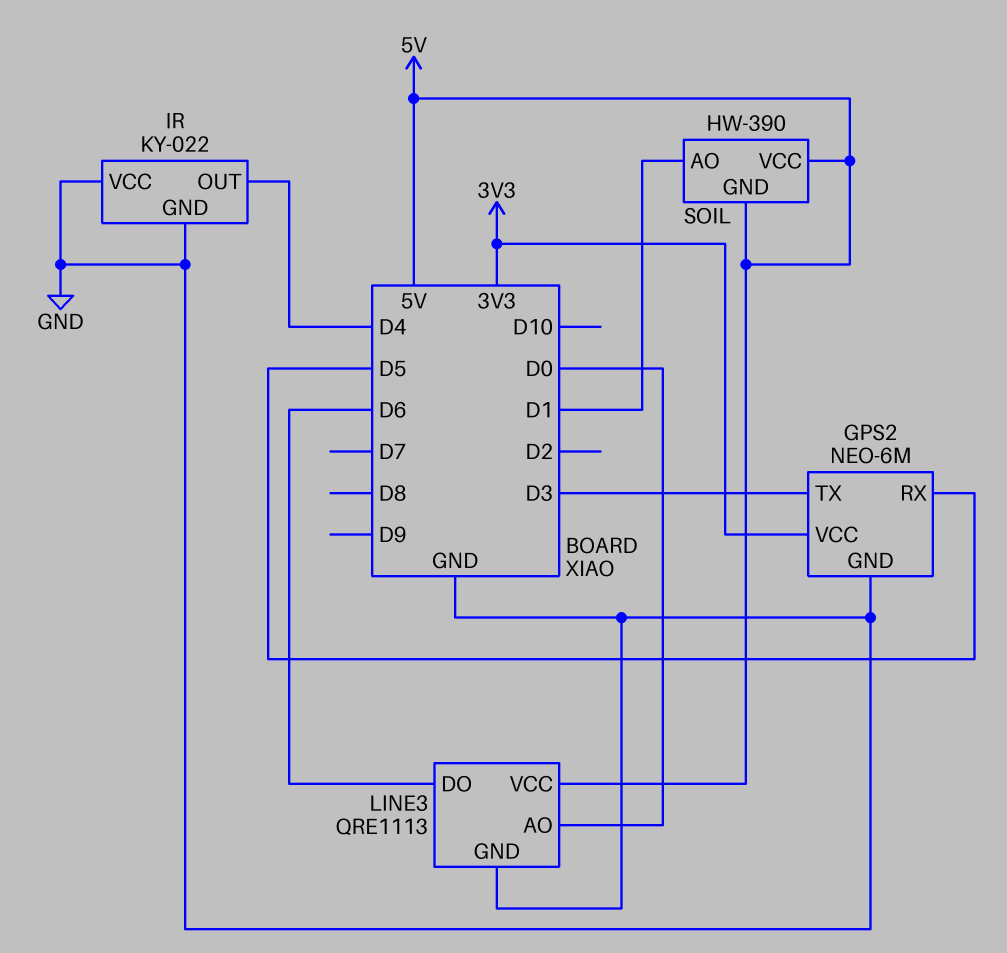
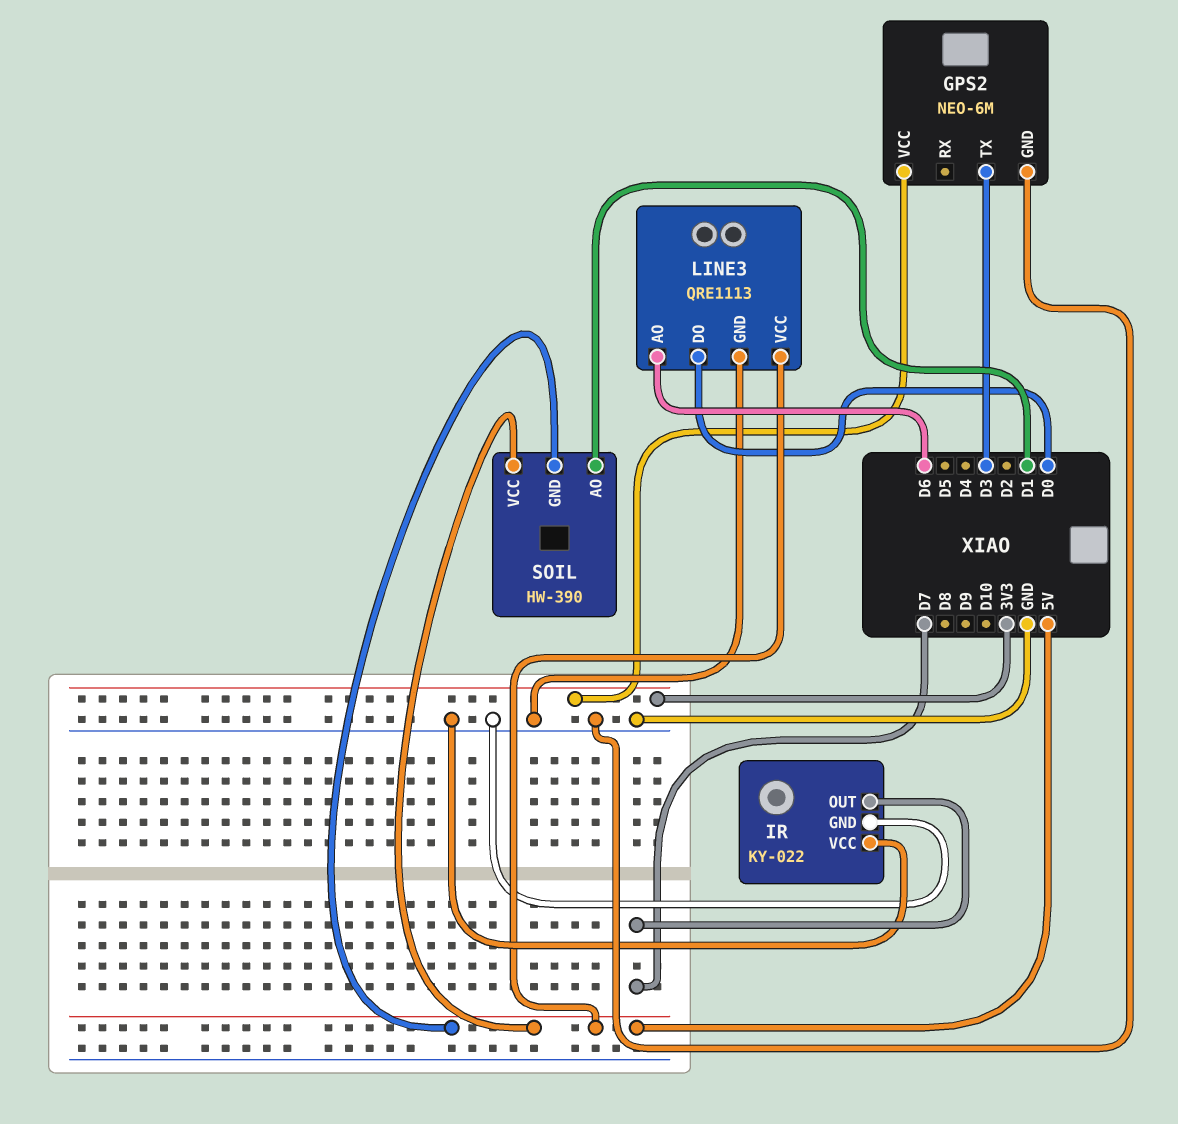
GPS2 pin RX: D5 -> none
IR pin OUT: D4 -> D7
LINE3 pin AO: D0 -> D6
LINE3 pin DO: D6 -> D0

